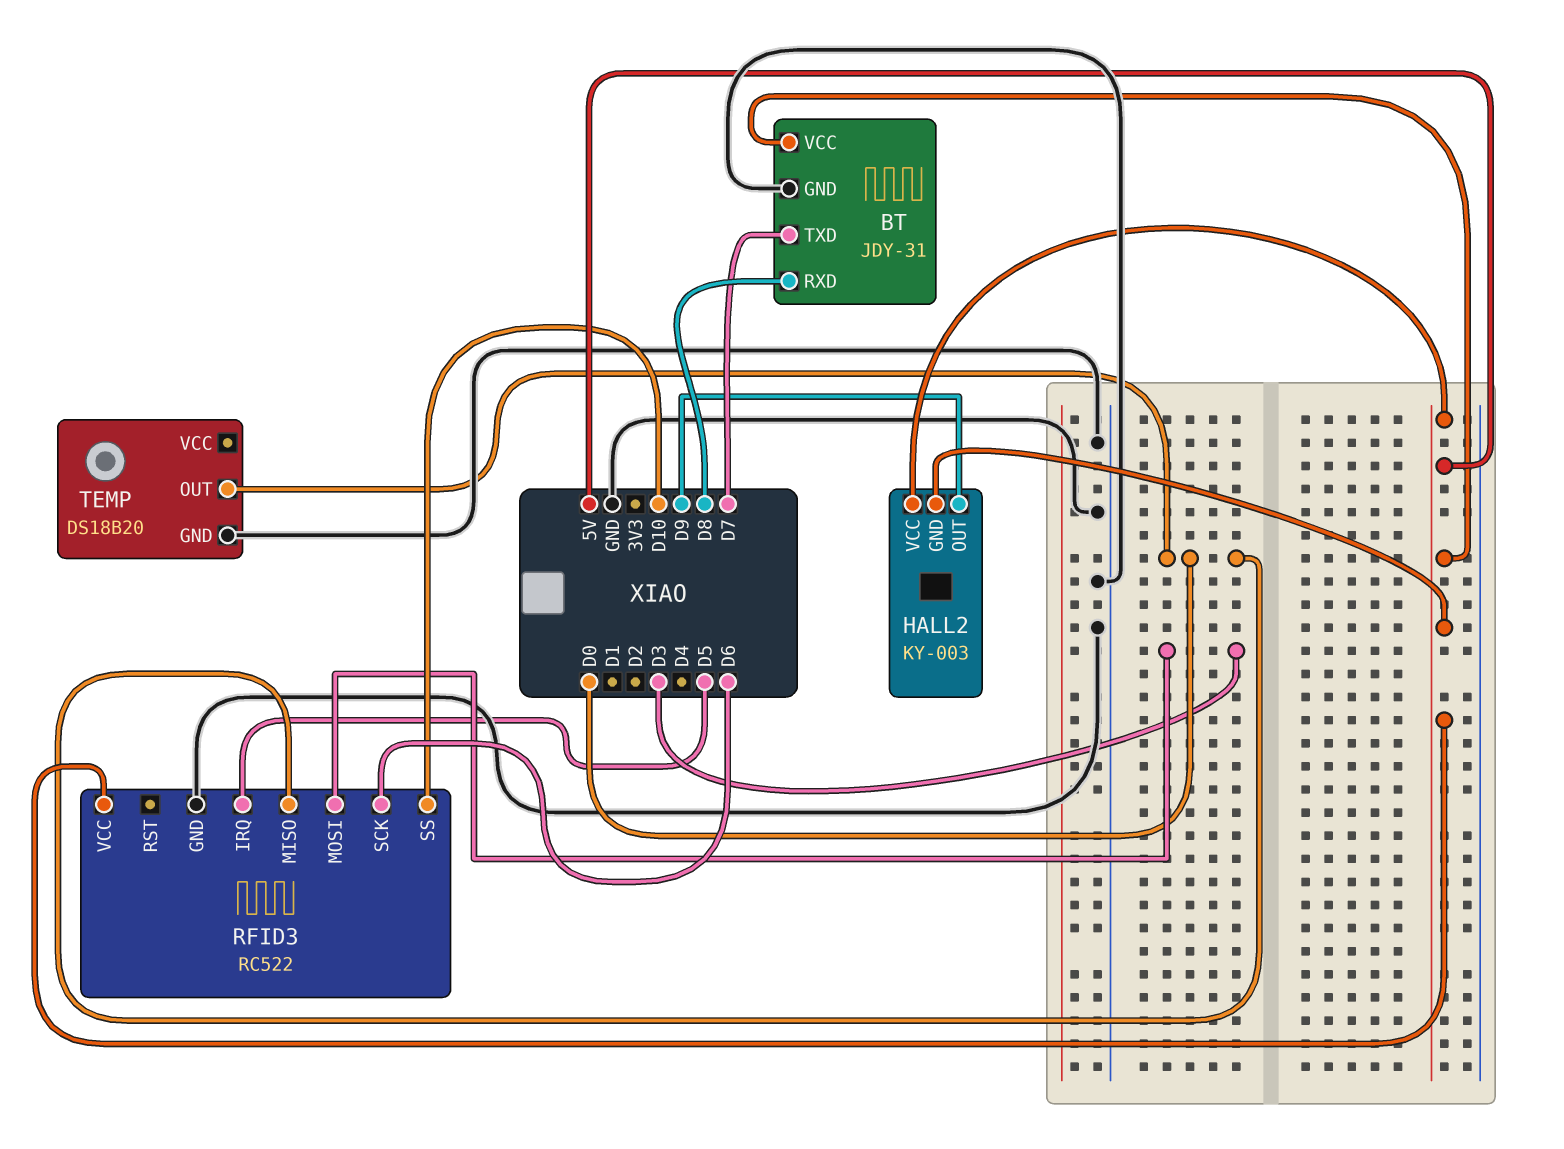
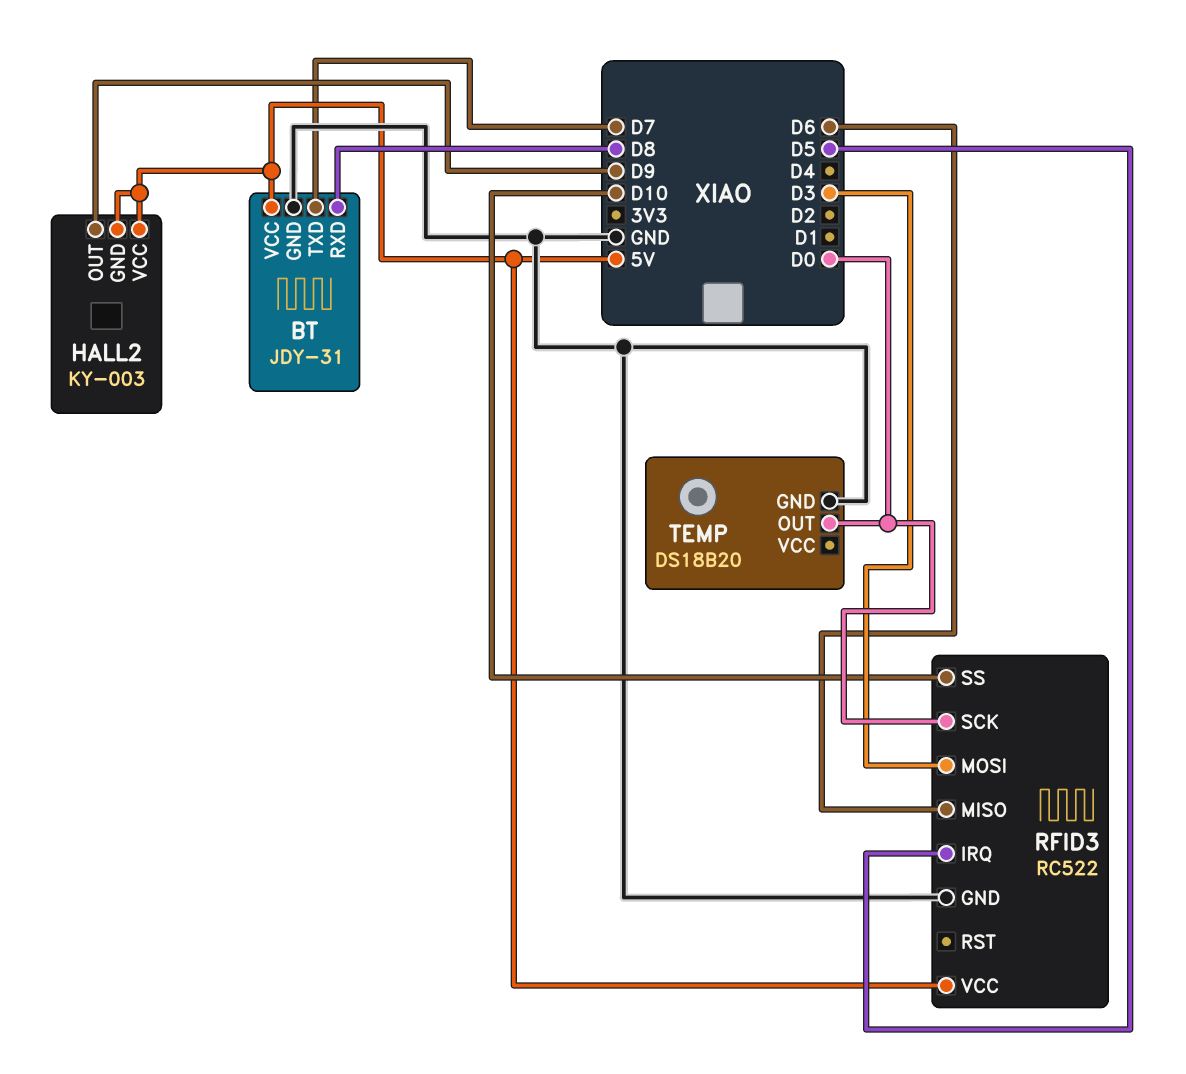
RFID3 pin MISO: D0 -> D6
RFID3 pin SCK: D6 -> D0

